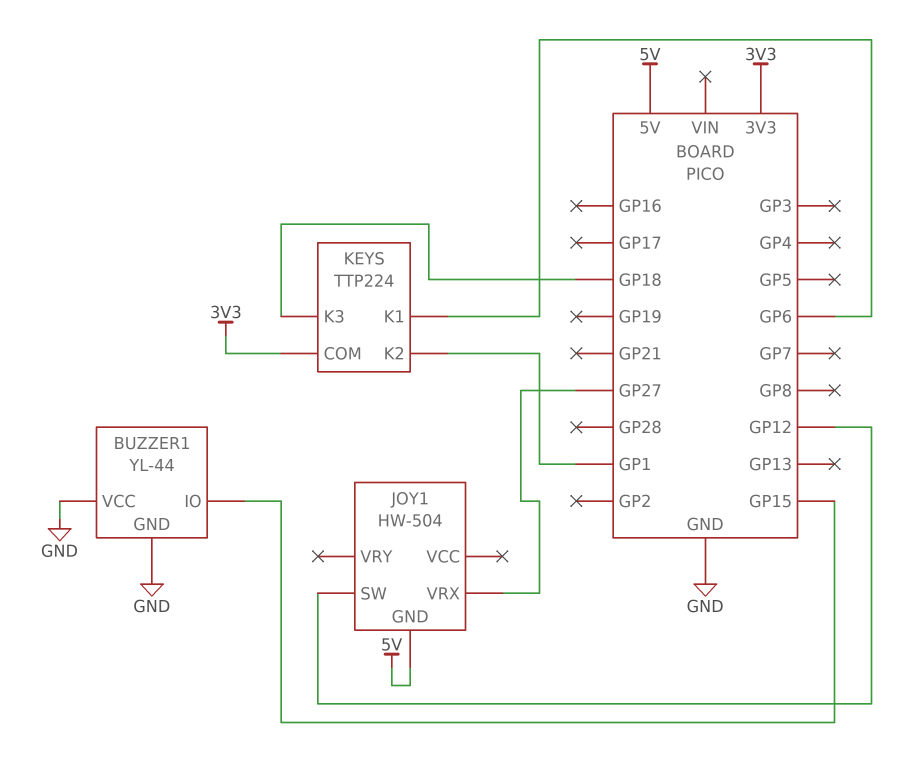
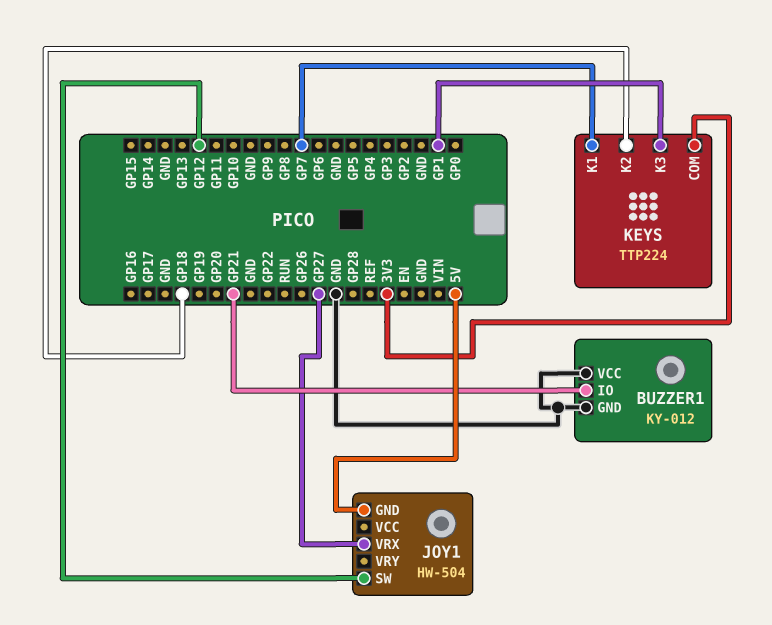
BUZZER1: YL-44 -> KY-012
BUZZER1 pin IO: GP15 -> GP21
KEYS pin K1: GP6 -> GP7
KEYS pin K2: GP1 -> GP18
KEYS pin K3: GP18 -> GP1

